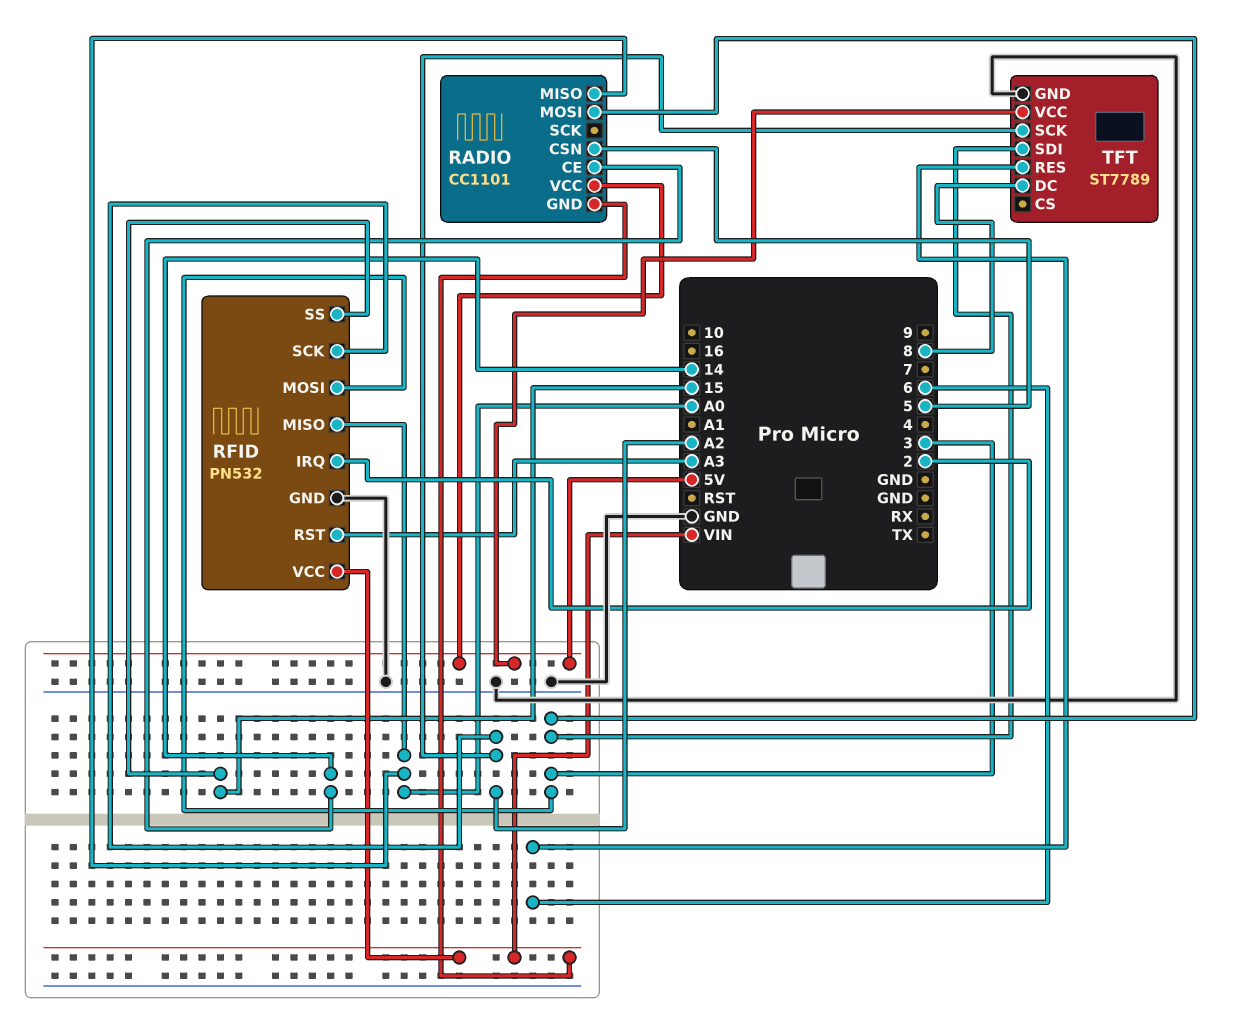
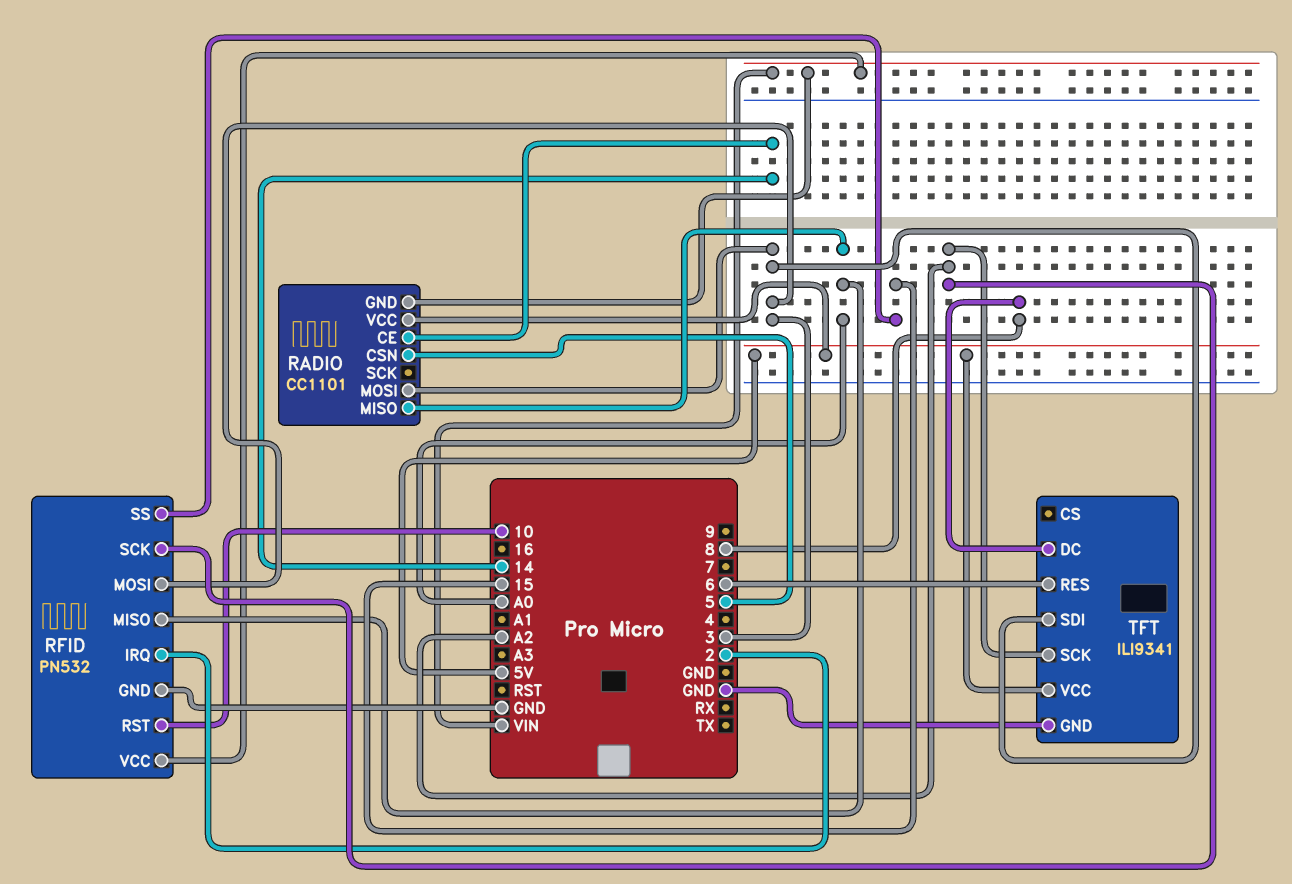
RFID pin RST: A3 -> 10
TFT: ST7789 -> ILI9341

